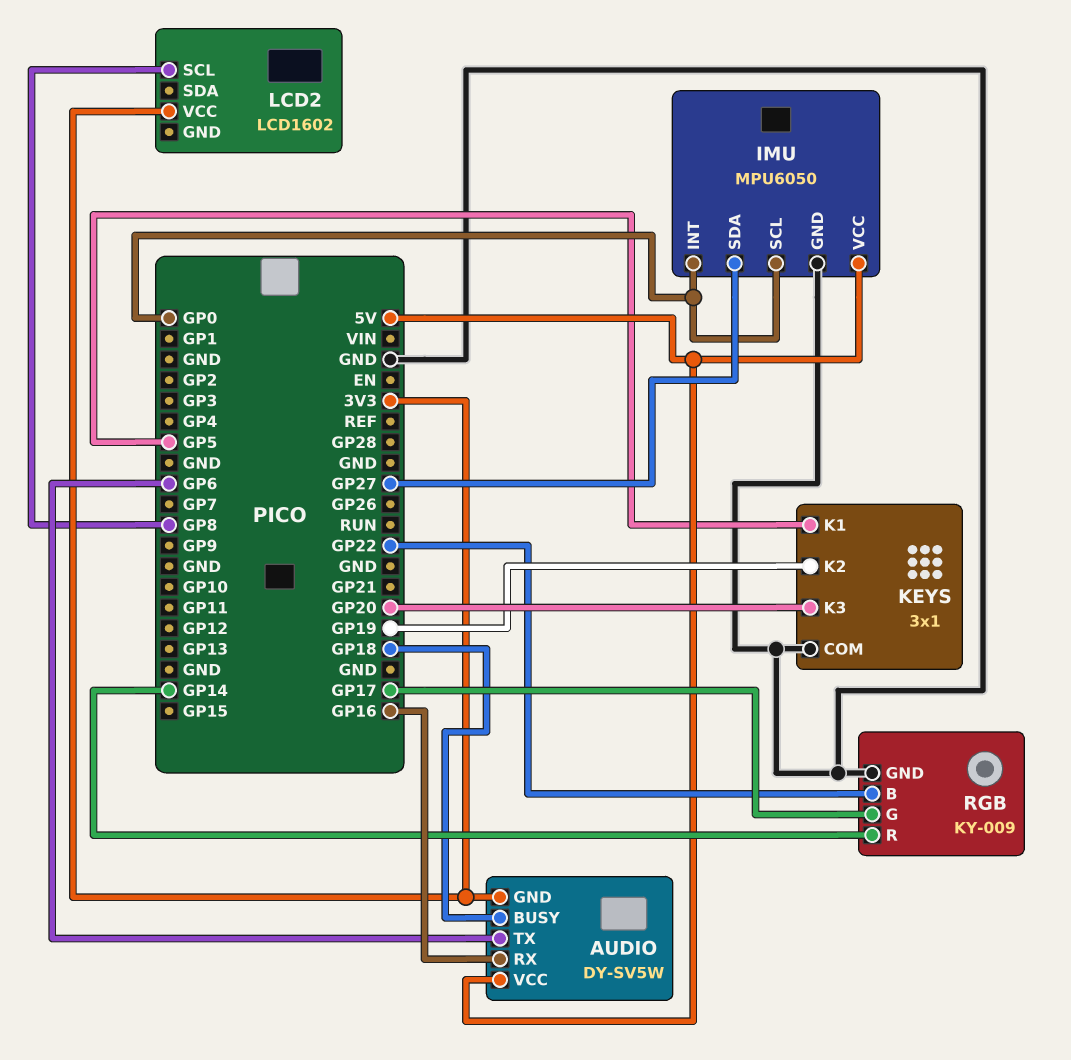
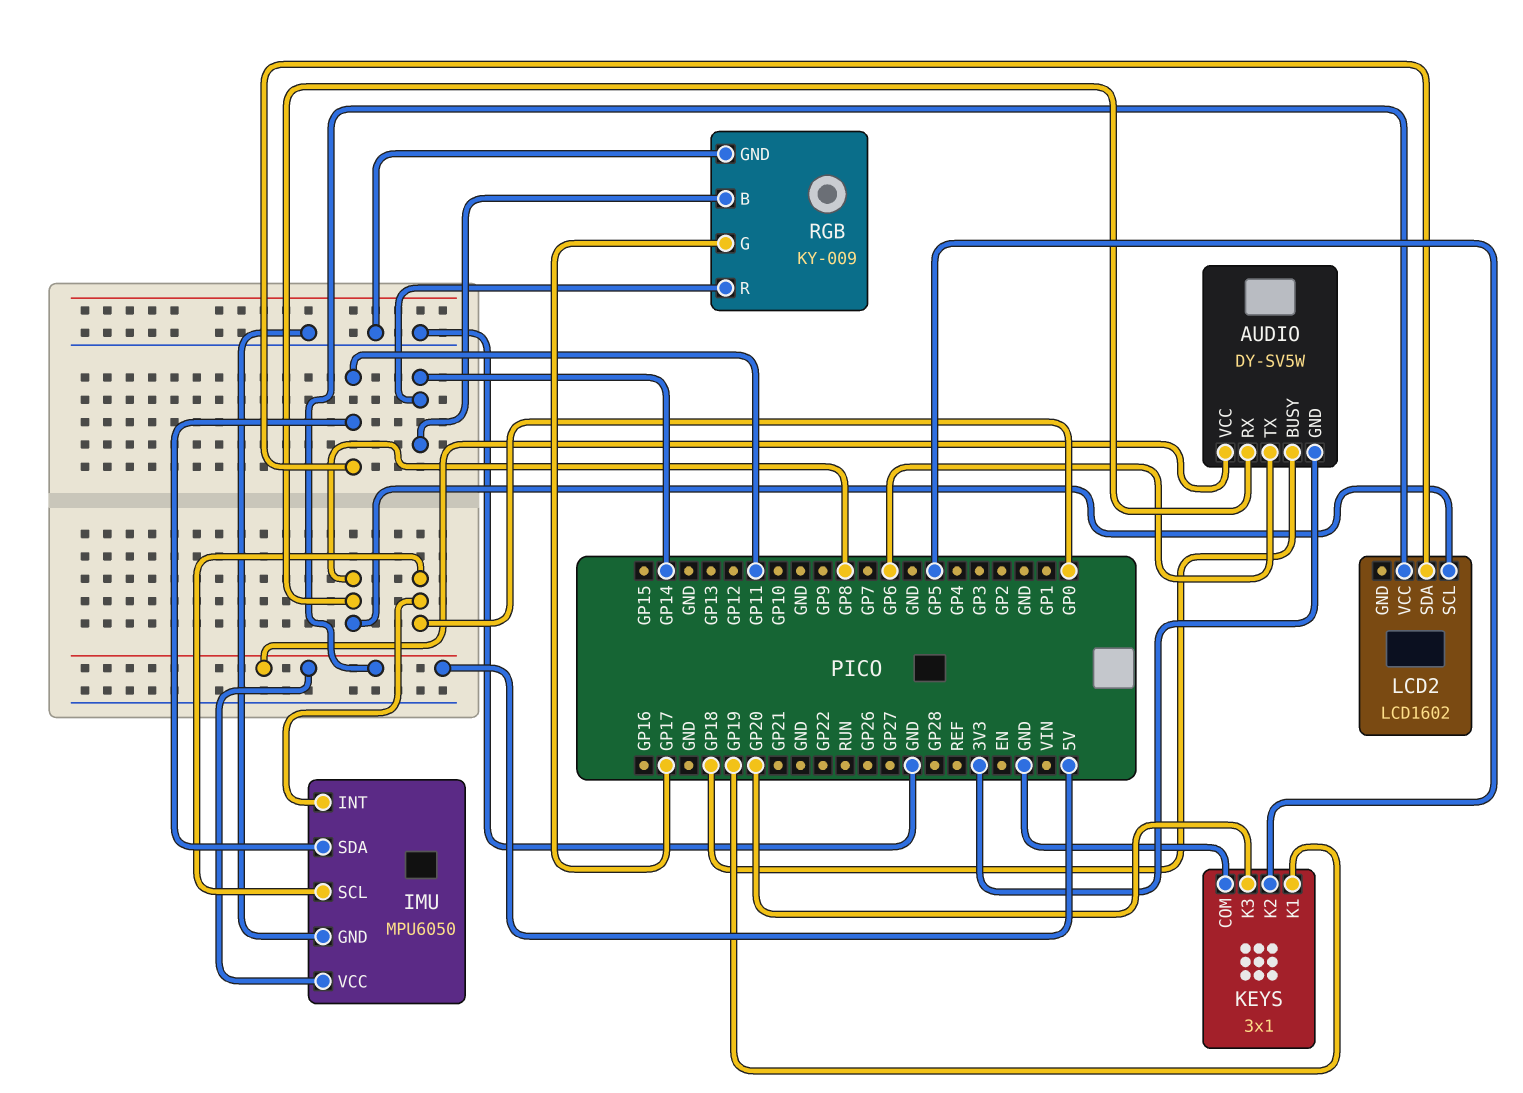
AUDIO pin RX: GP16 -> GP8
IMU pin SDA: GP27 -> GP11
KEYS pin K1: GP5 -> GP19
KEYS pin K2: GP19 -> GP5
LCD2 pin SDA: none -> GP11
LCD2 pin VCC: 3V3 -> 5V
RGB pin B: GP22 -> GP14

